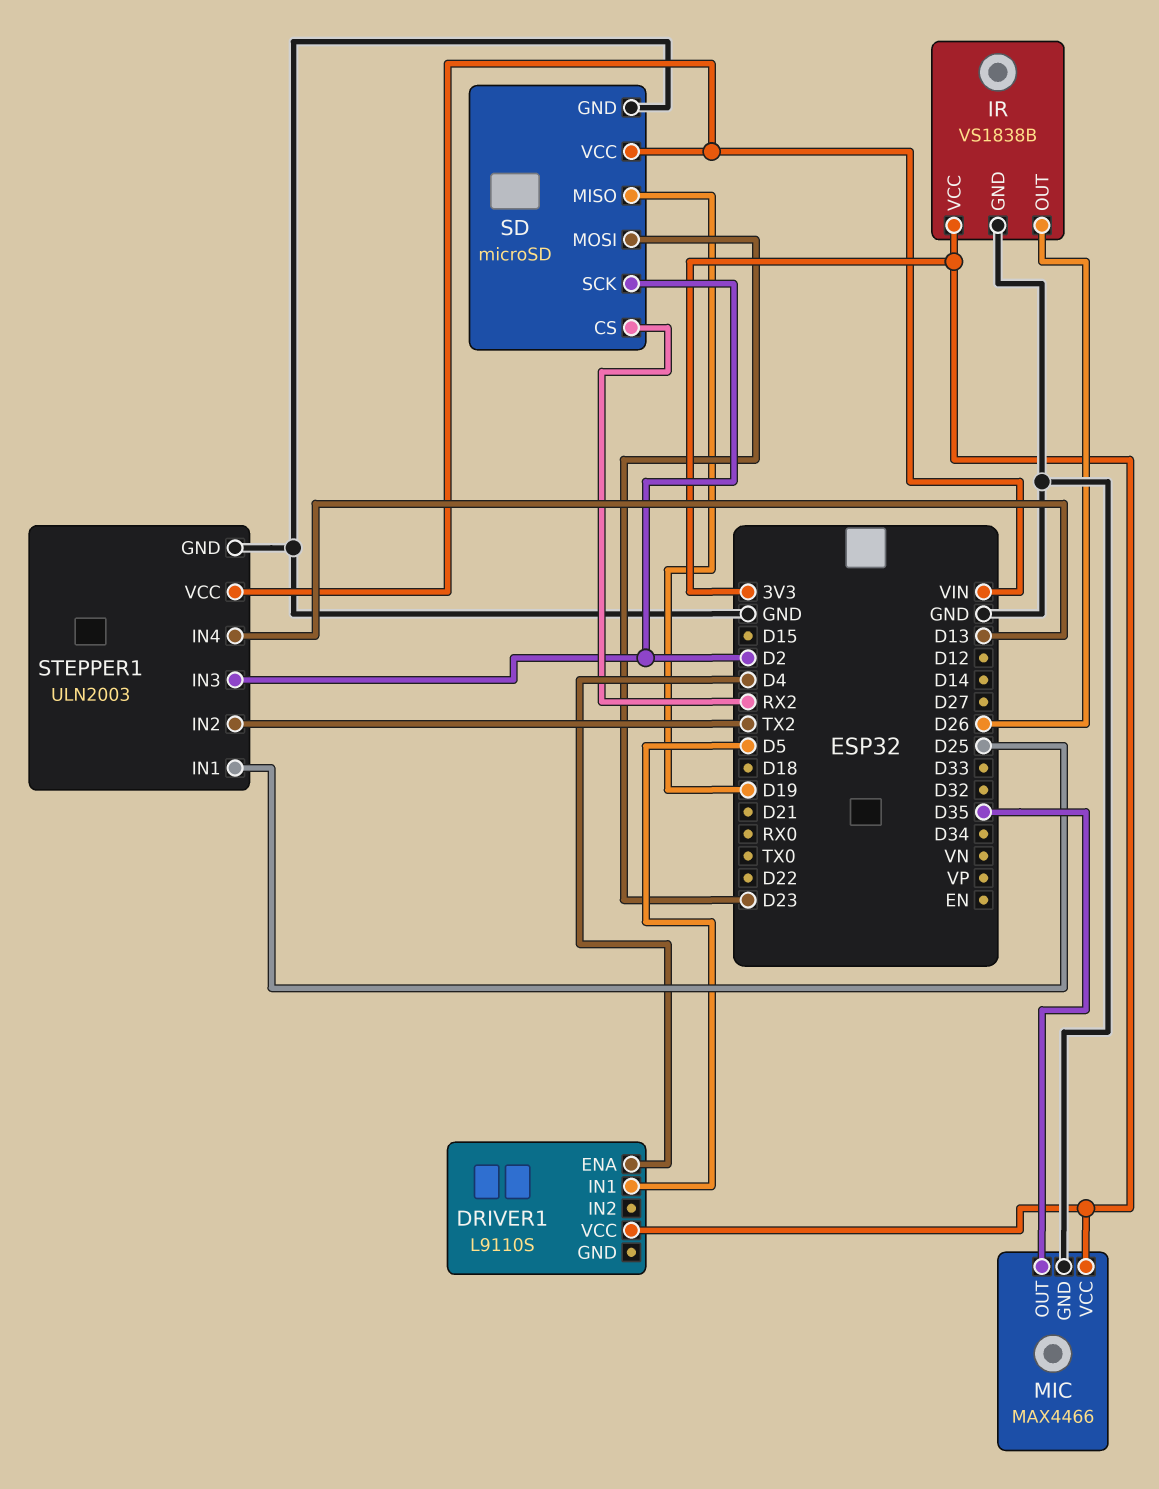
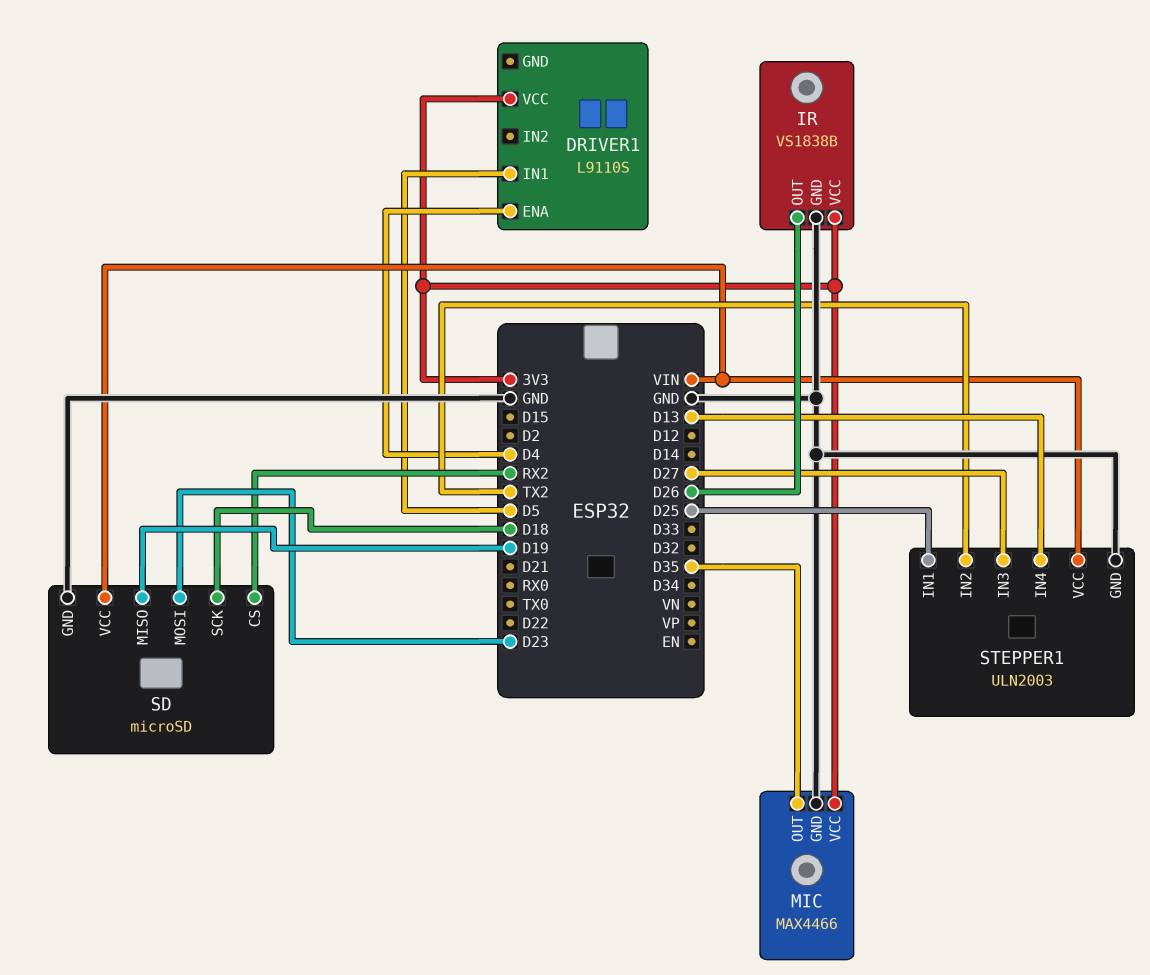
SD pin SCK: D2 -> D18
STEPPER1 pin IN3: D2 -> D27

